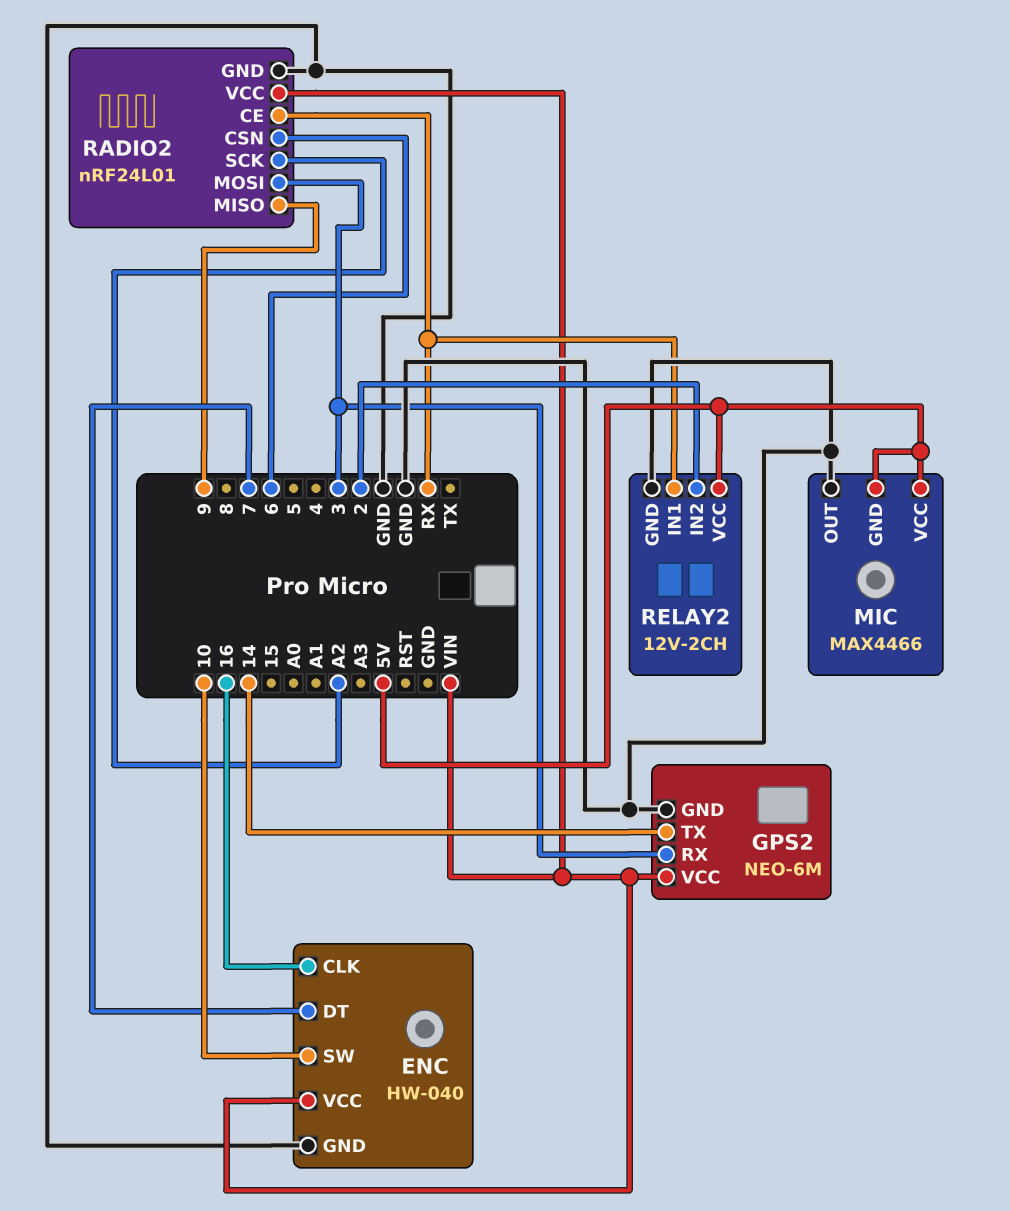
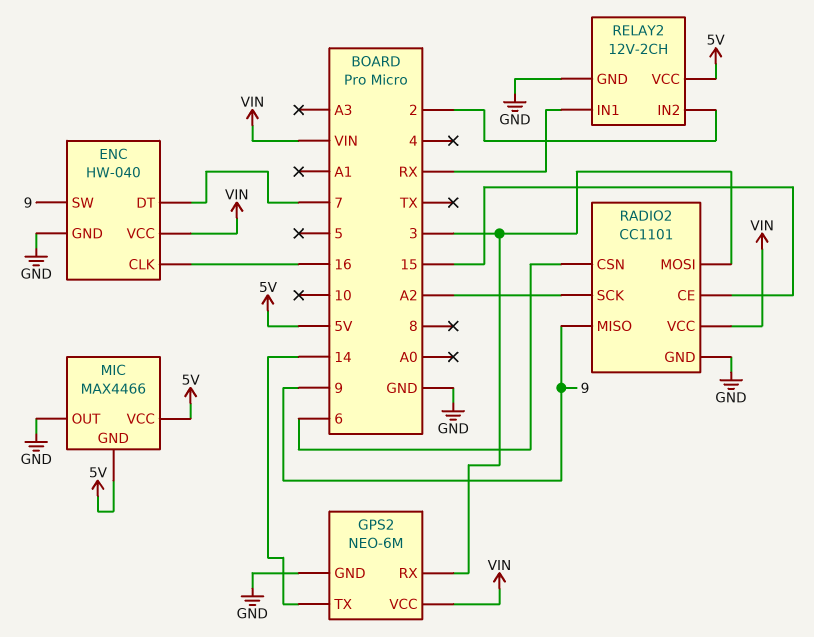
ENC pin SW: 10 -> 9
RADIO2: nRF24L01 -> CC1101
RADIO2 pin CE: RX -> 15

